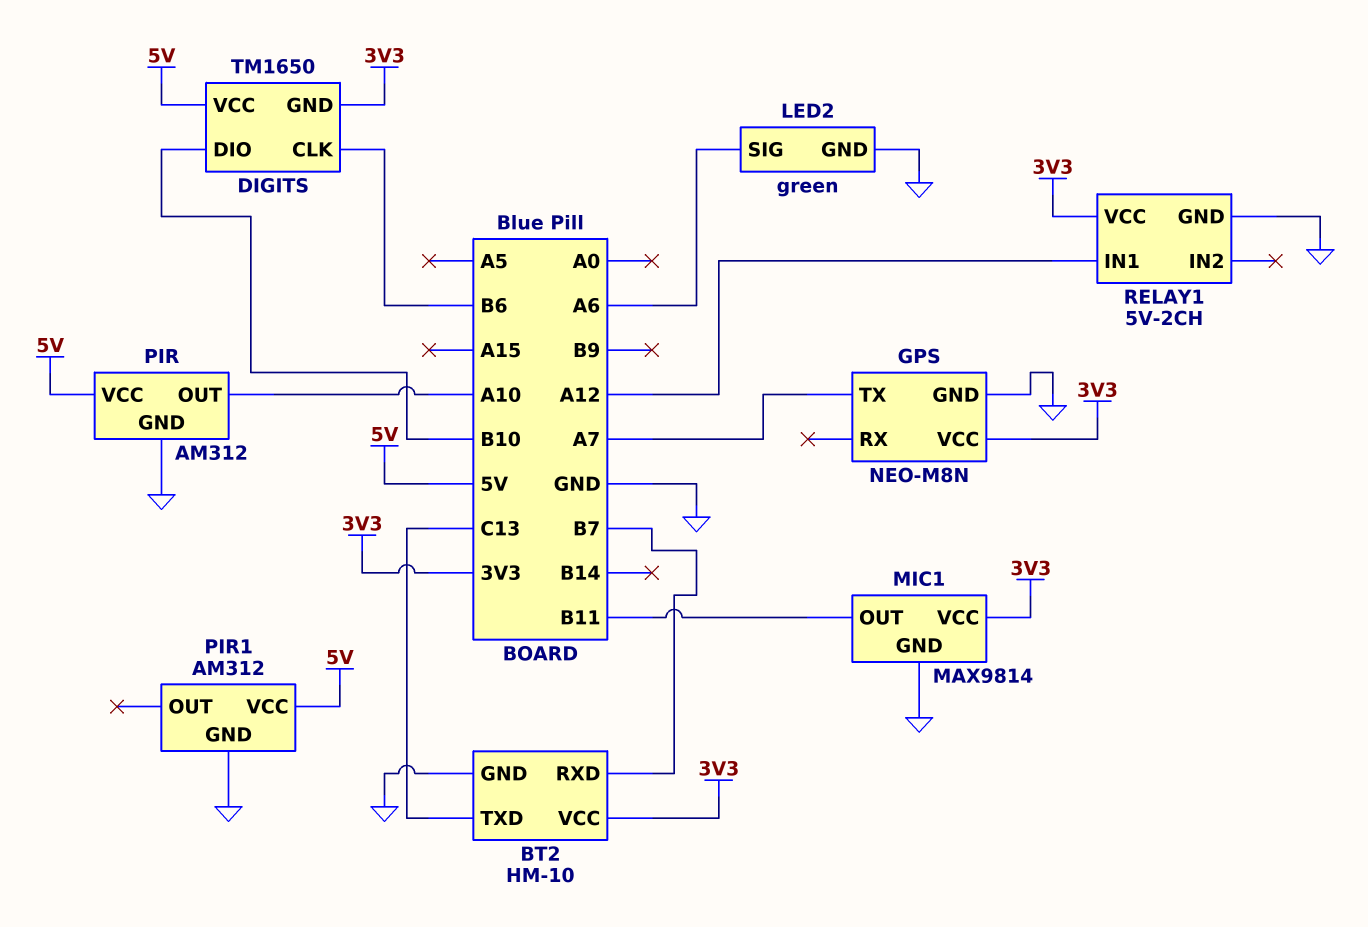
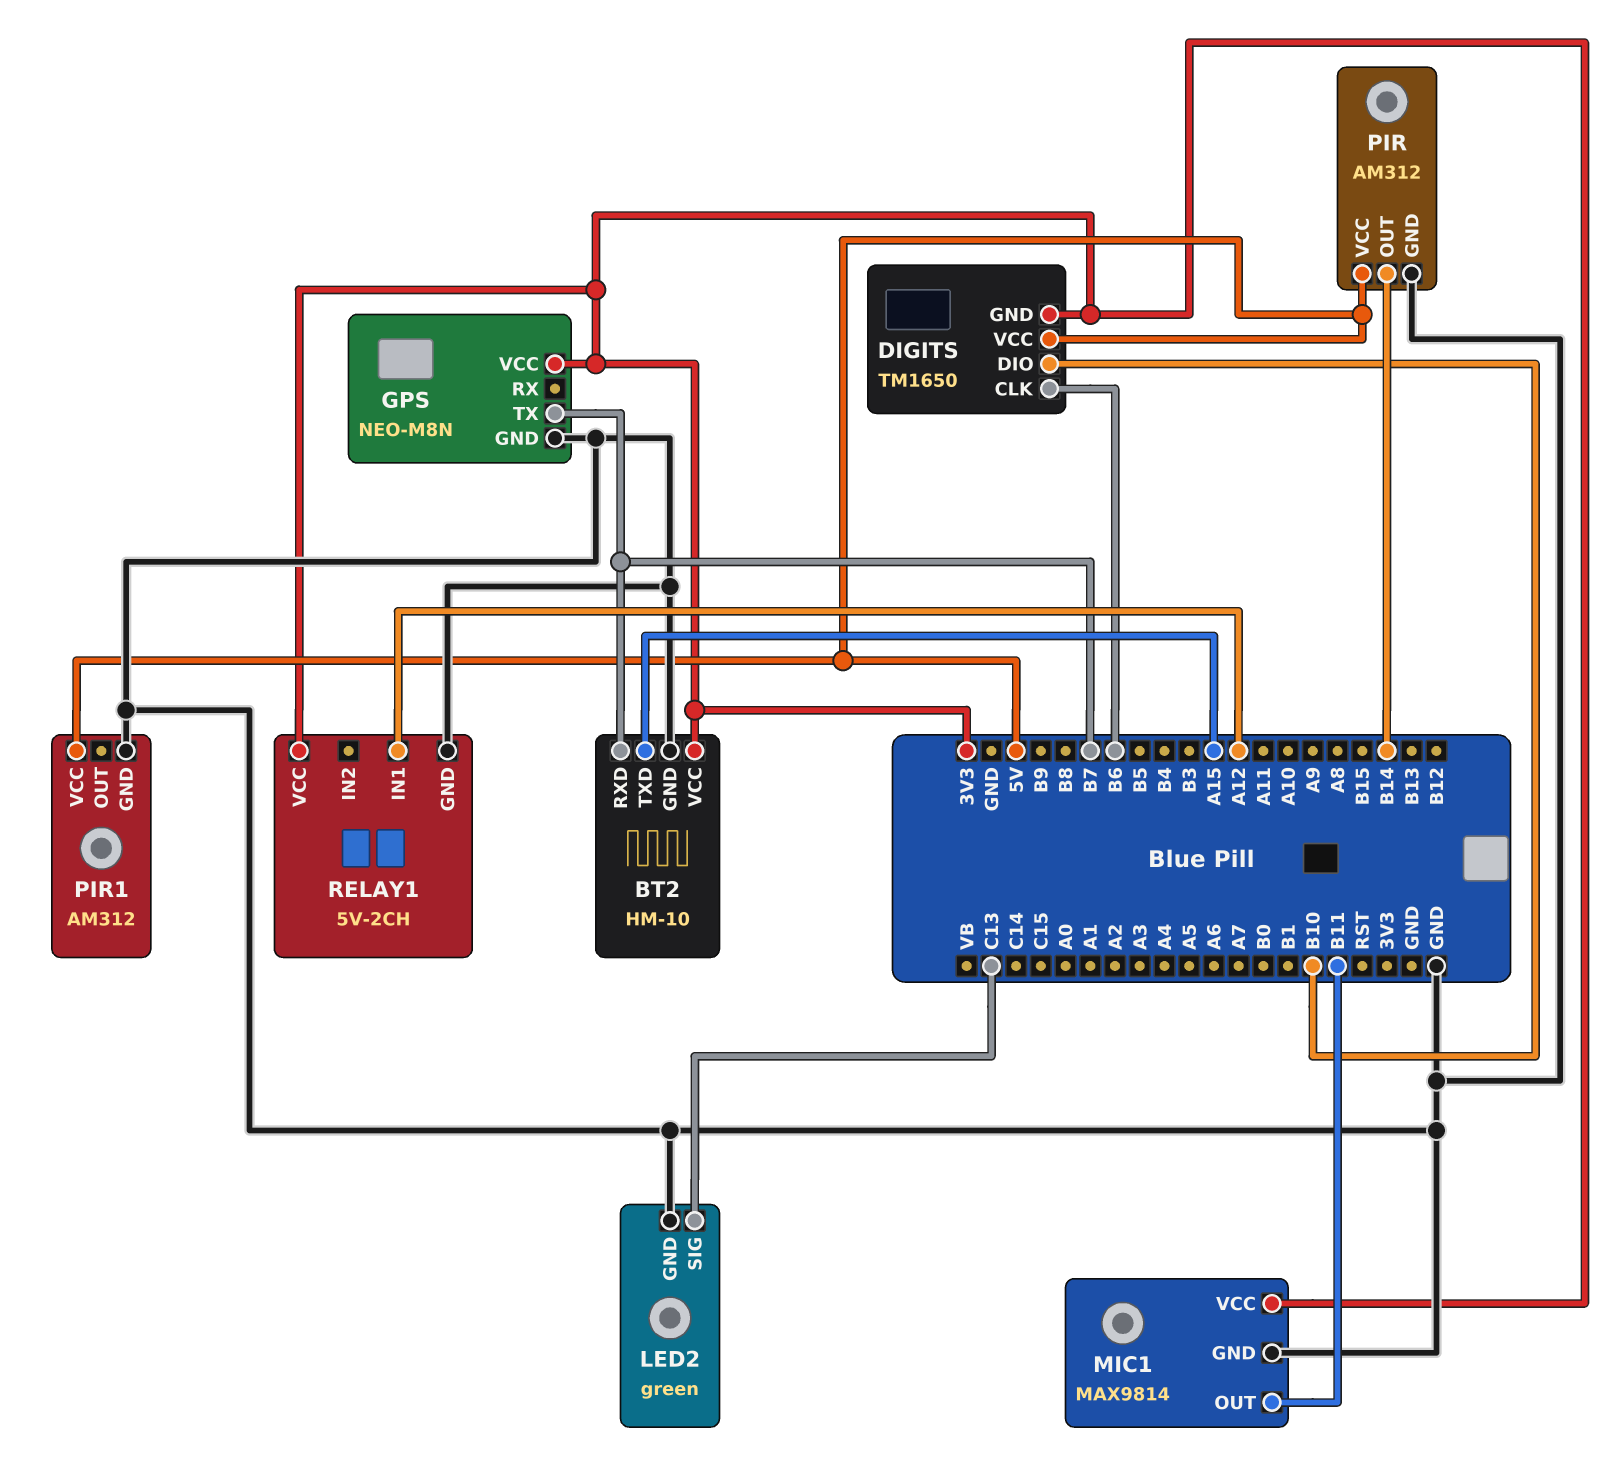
BT2 pin TXD: C13 -> A15
GPS pin TX: A7 -> B7
LED2 pin SIG: A6 -> C13
PIR pin OUT: A10 -> B14

